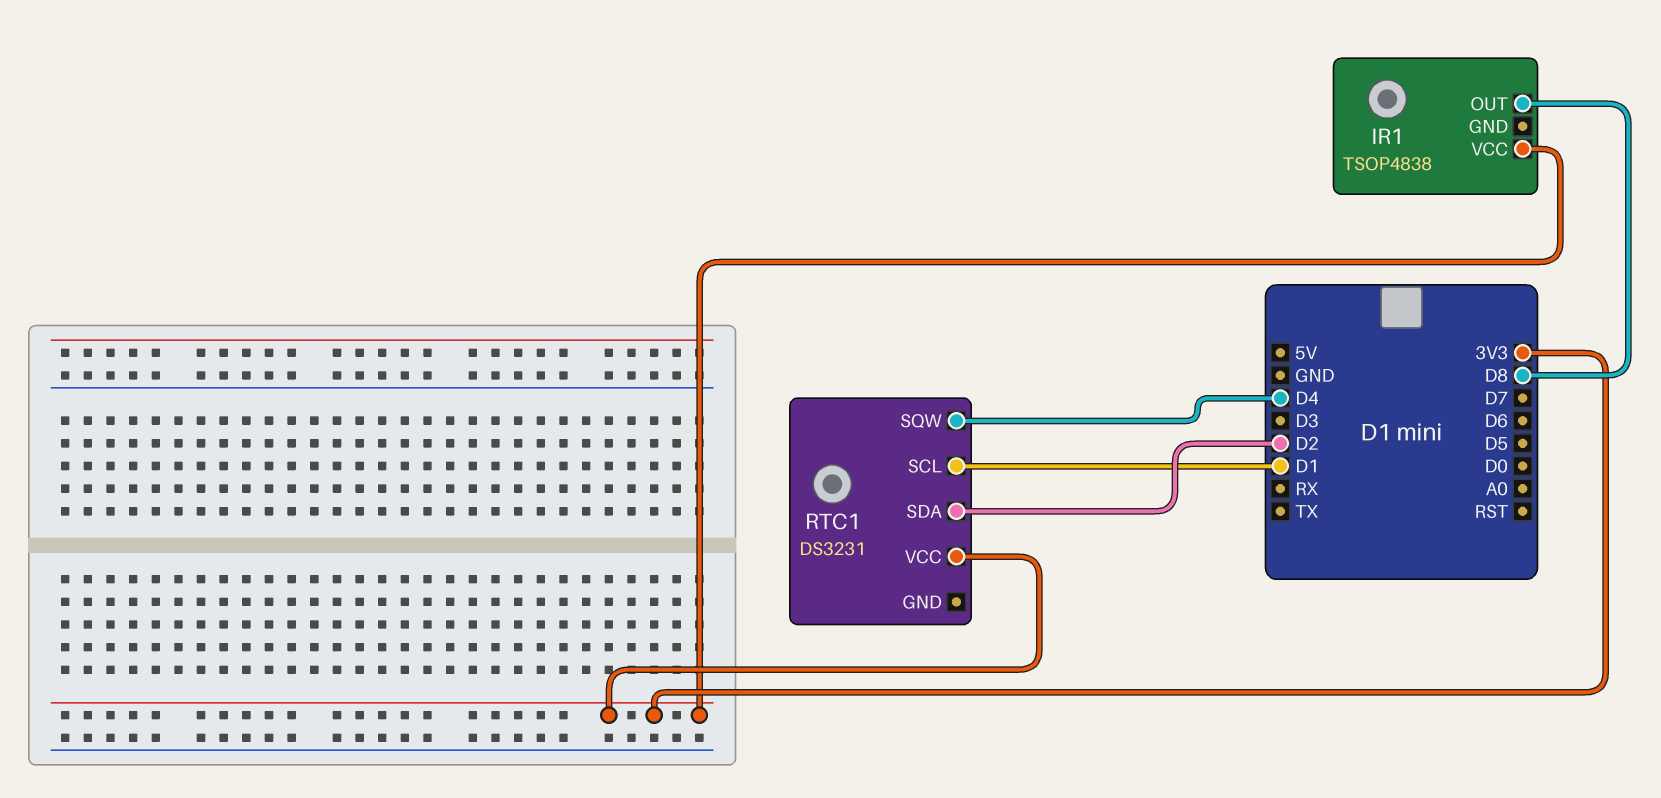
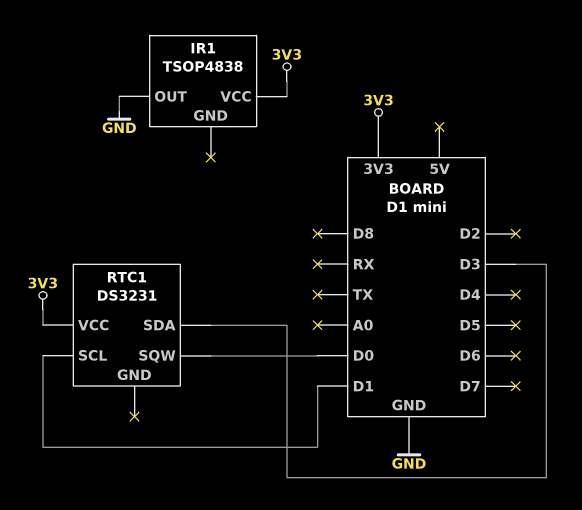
IR1 pin OUT: D8 -> GND
RTC1 pin SDA: D2 -> D3
RTC1 pin SQW: D4 -> D0

